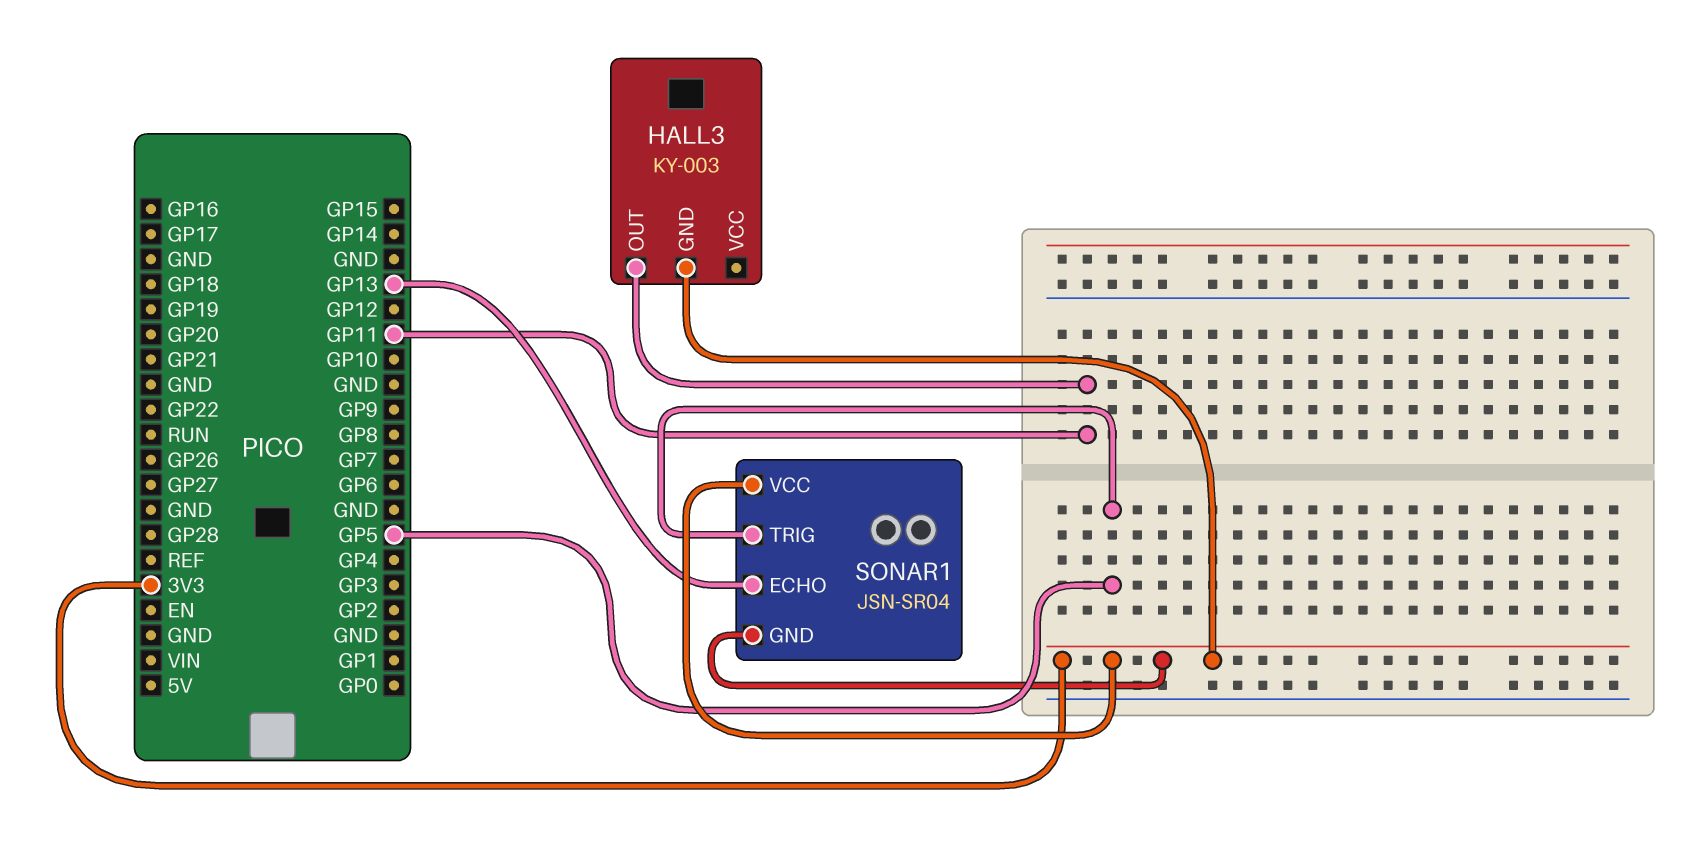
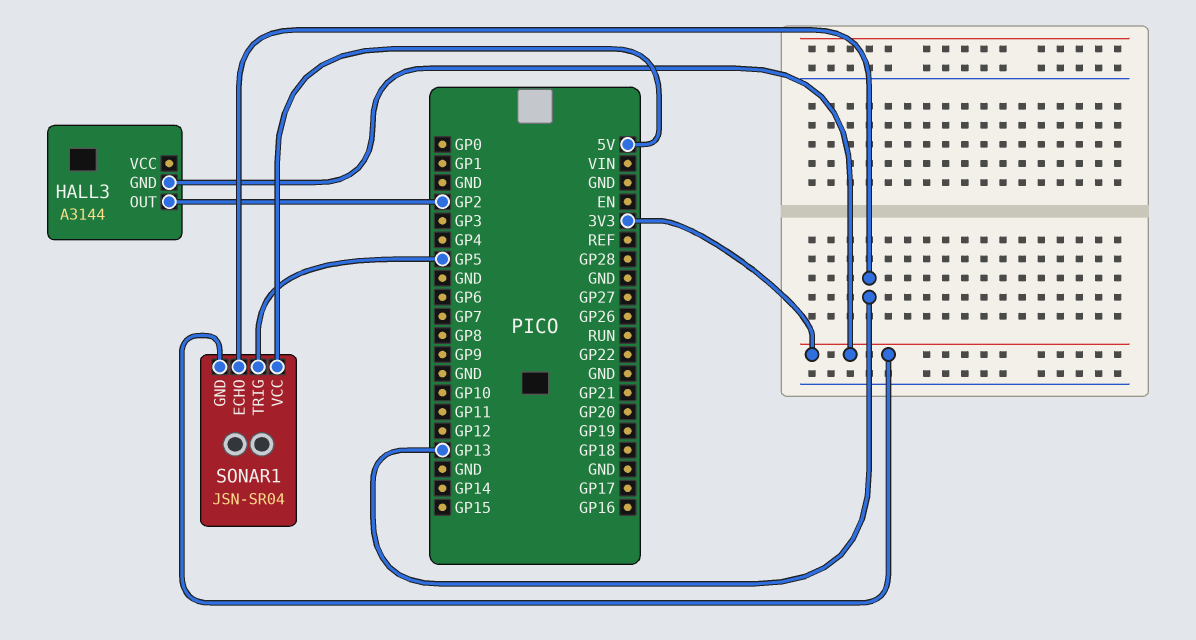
HALL3: KY-003 -> A3144
HALL3 pin OUT: GP11 -> GP2
SONAR1 pin VCC: 3V3 -> 5V

